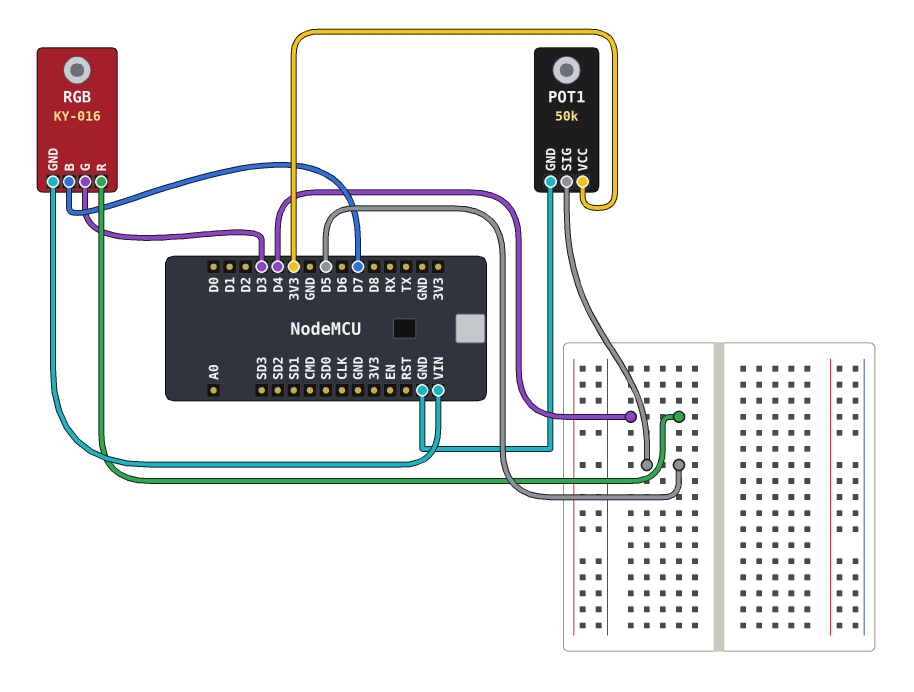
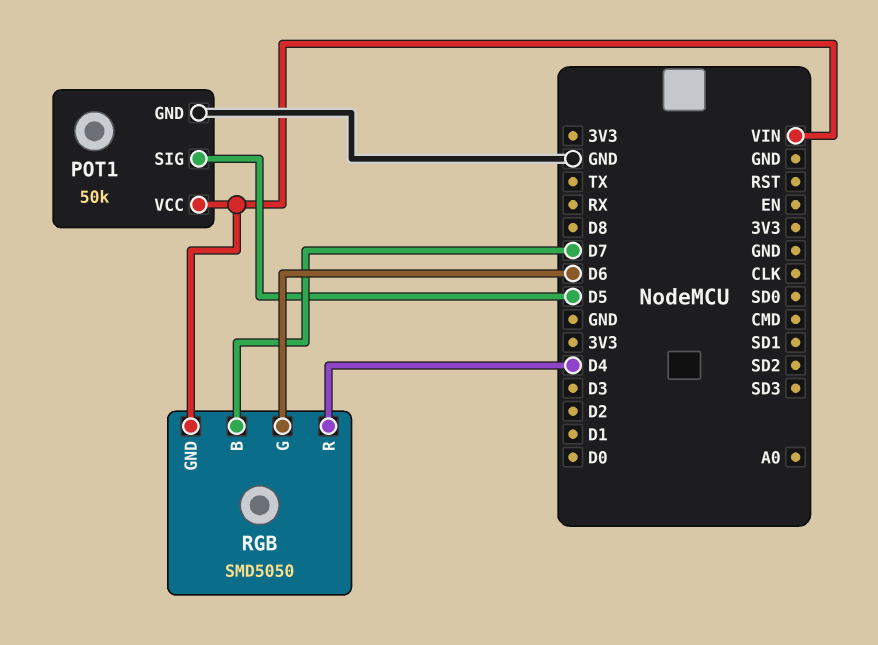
POT1 pin VCC: 3V3 -> VIN
RGB: KY-016 -> SMD5050
RGB pin G: D3 -> D6

